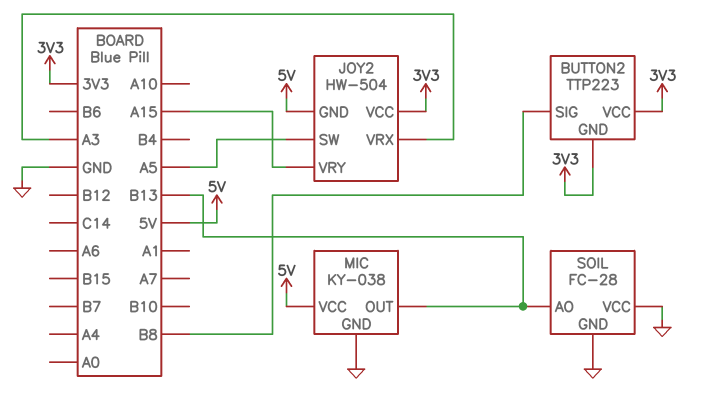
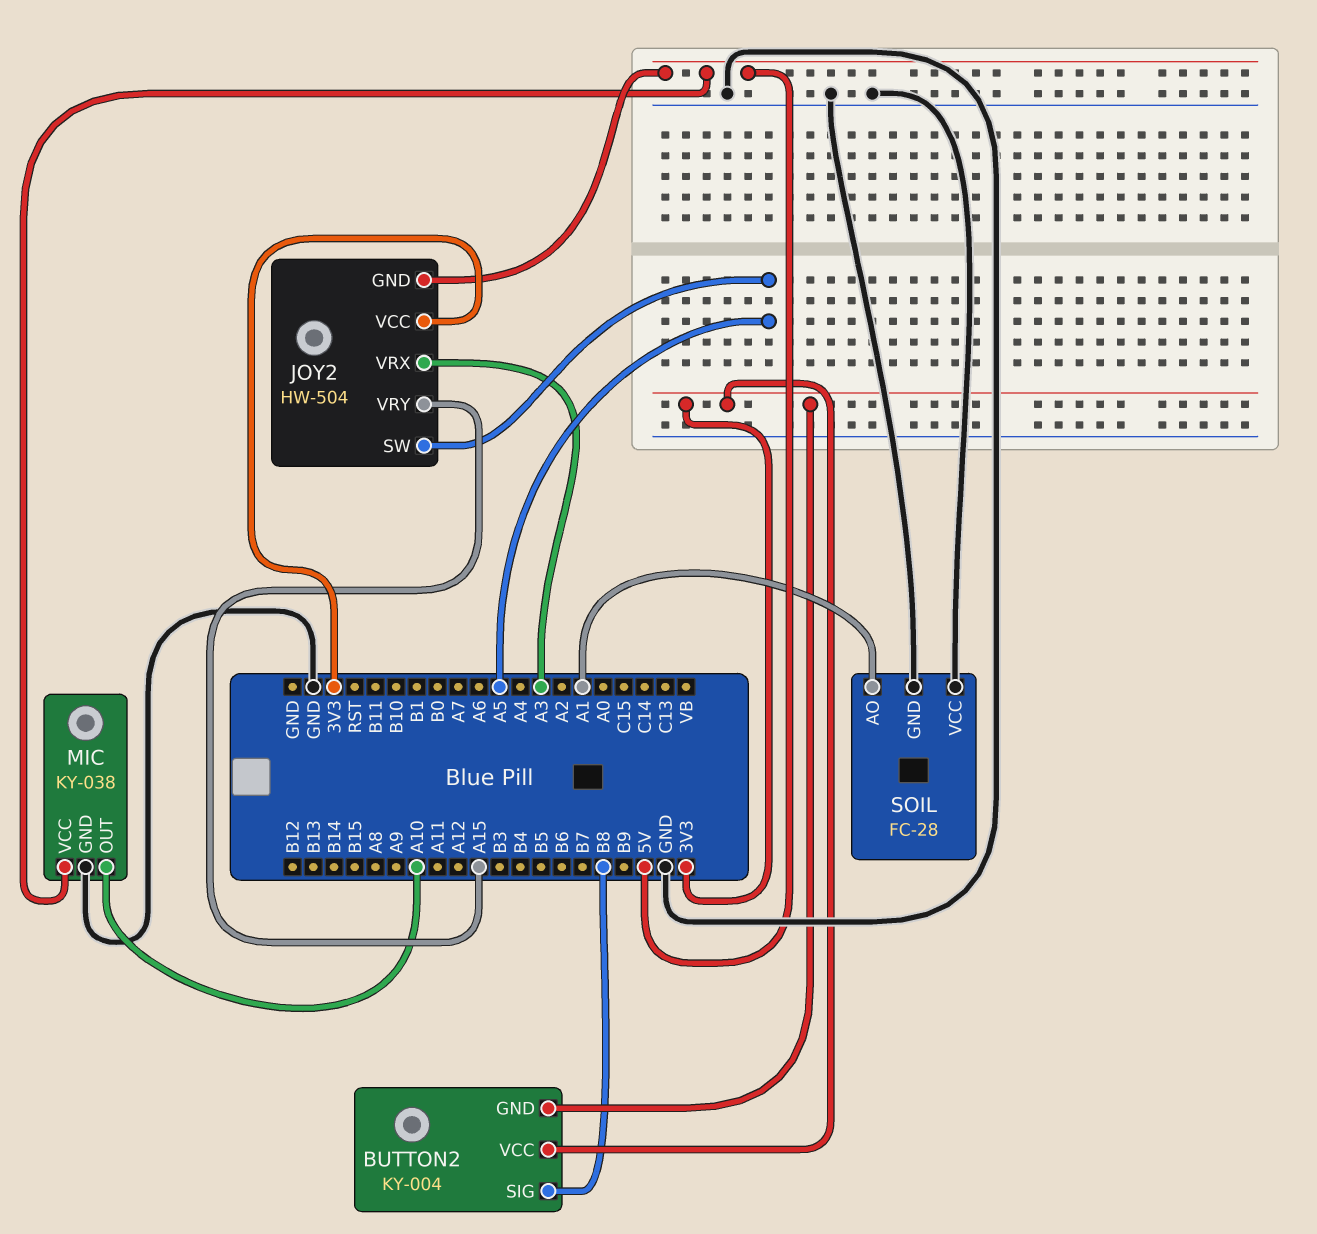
BUTTON2: TTP223 -> KY-004
MIC pin OUT: B13 -> A10
SOIL pin AO: B13 -> A1

